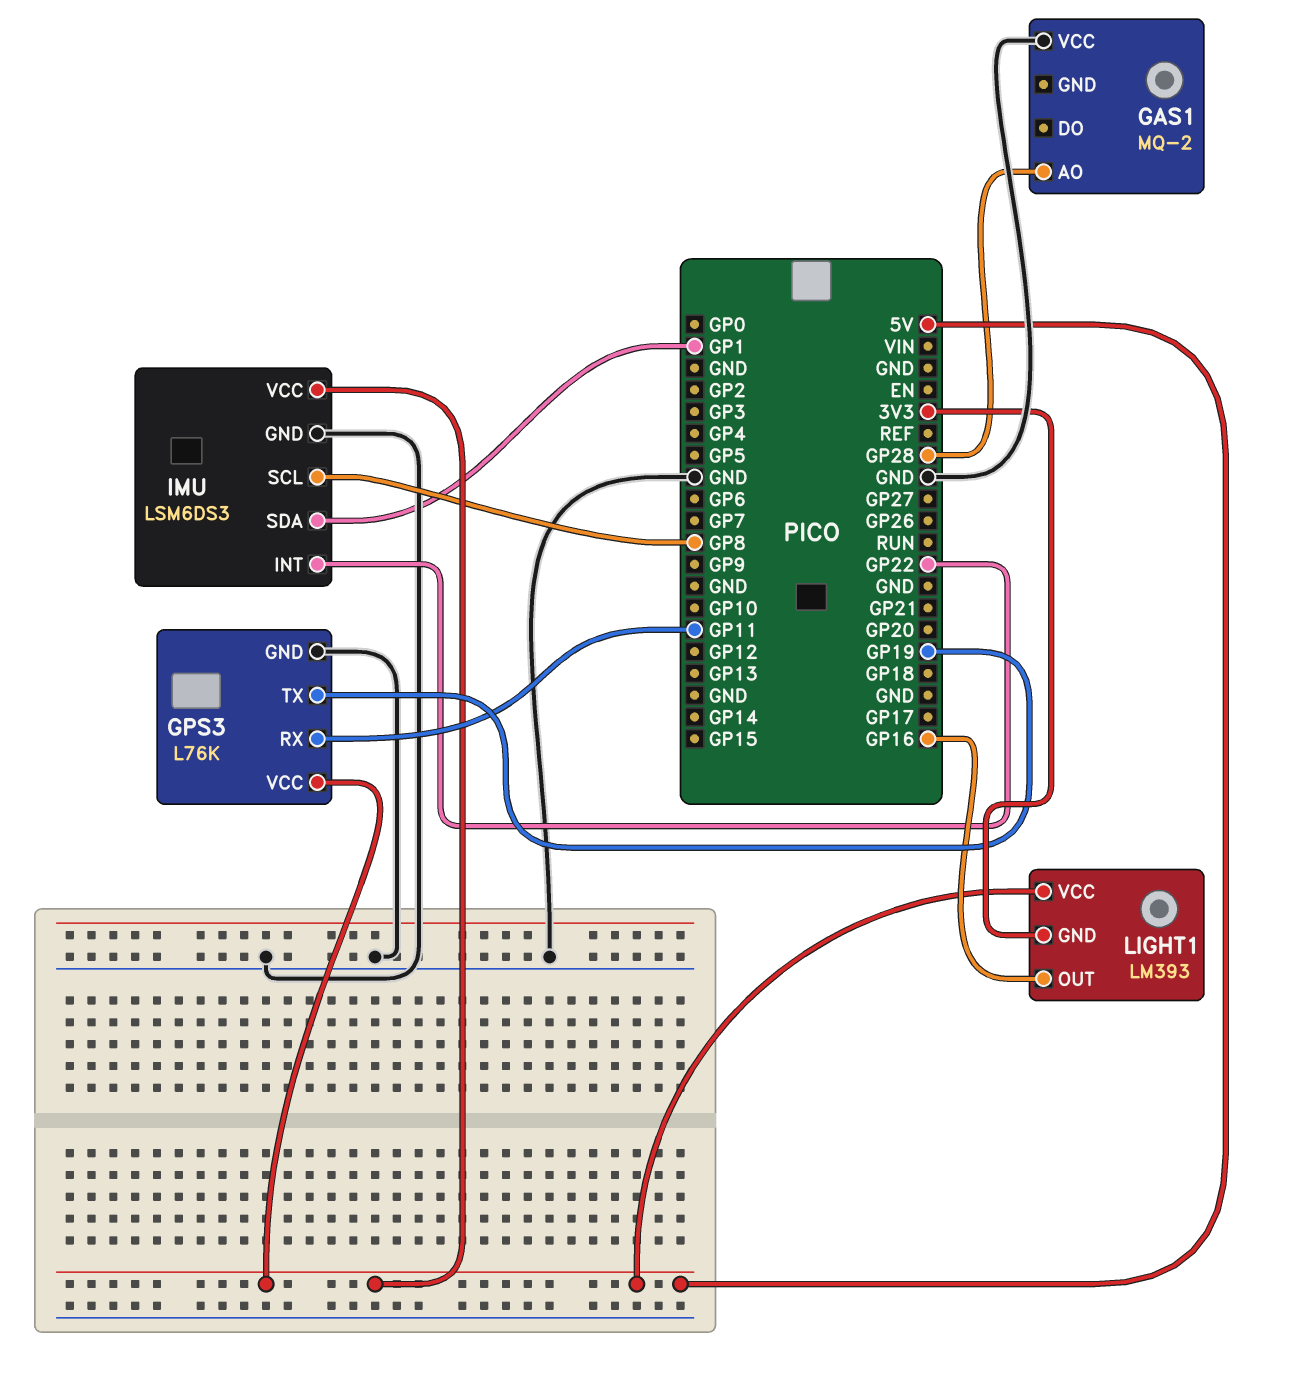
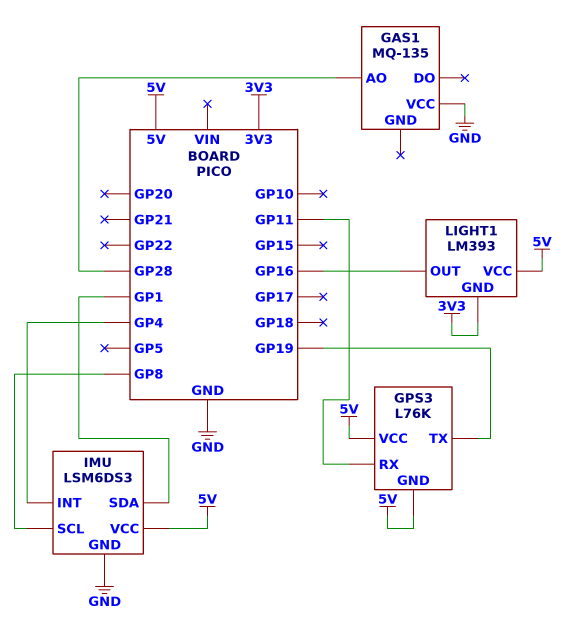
GAS1: MQ-2 -> MQ-135
GPS3 pin GND: GND -> 5V
IMU pin INT: GP22 -> GP4

